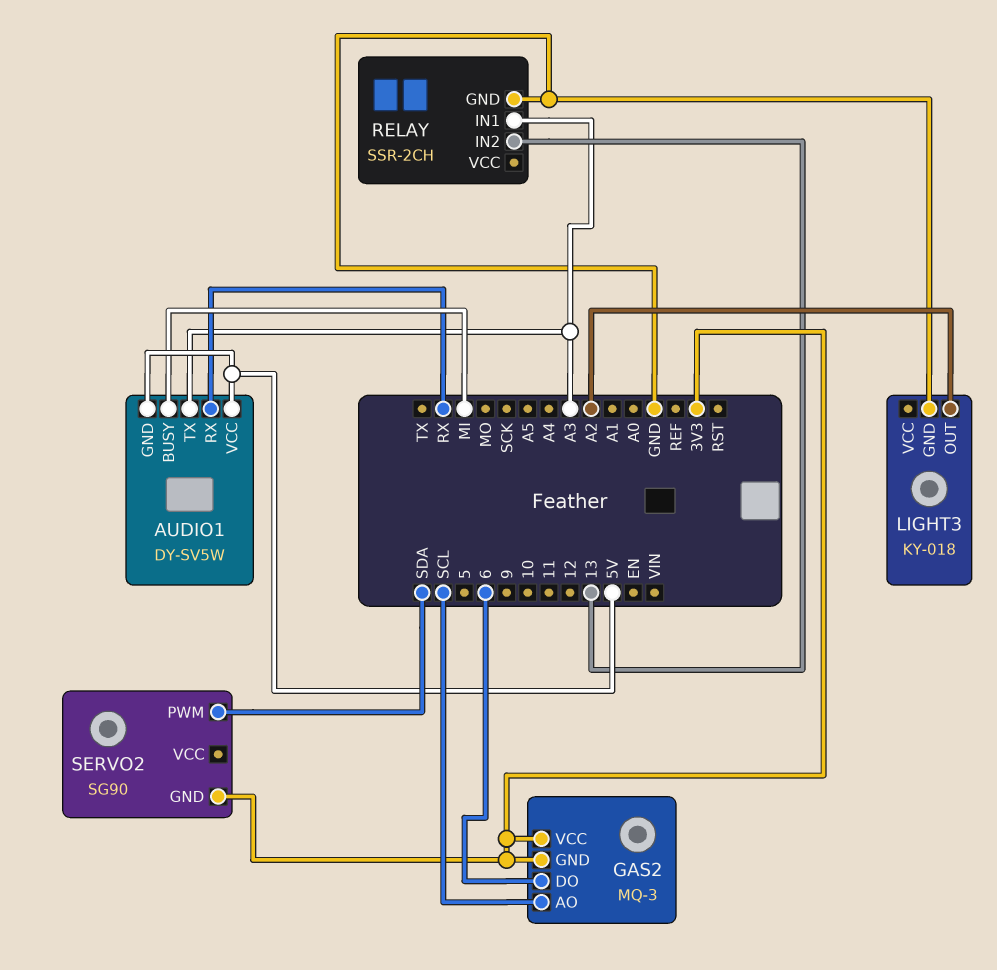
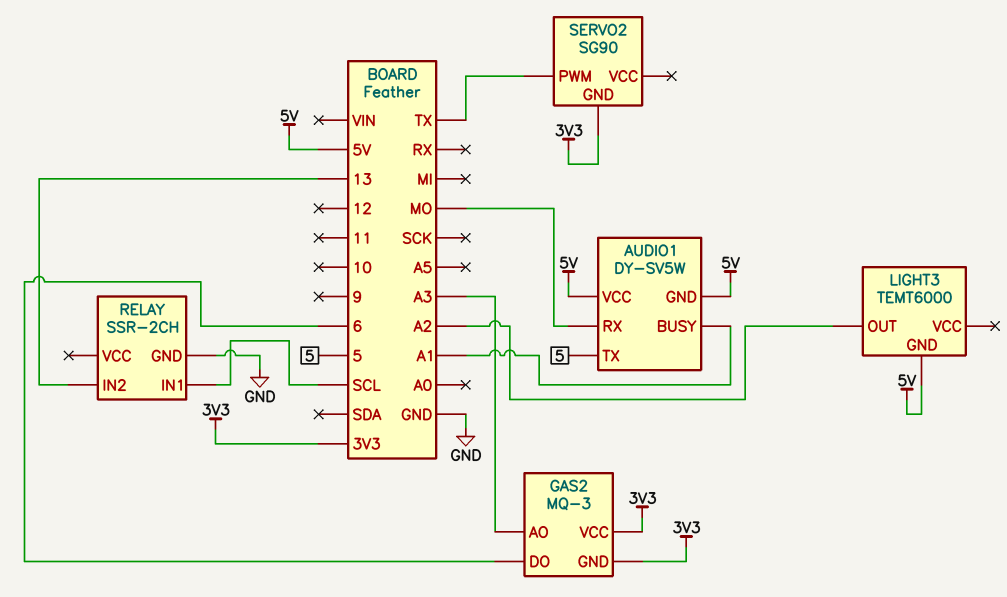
AUDIO1 pin BUSY: MI -> A1
AUDIO1 pin RX: RX -> MO
AUDIO1 pin TX: A3 -> 5
GAS2 pin AO: SCL -> A3
LIGHT3: KY-018 -> TEMT6000
LIGHT3 pin GND: GND -> 5V
RELAY pin IN1: A3 -> SCL
SERVO2 pin PWM: SDA -> TX

